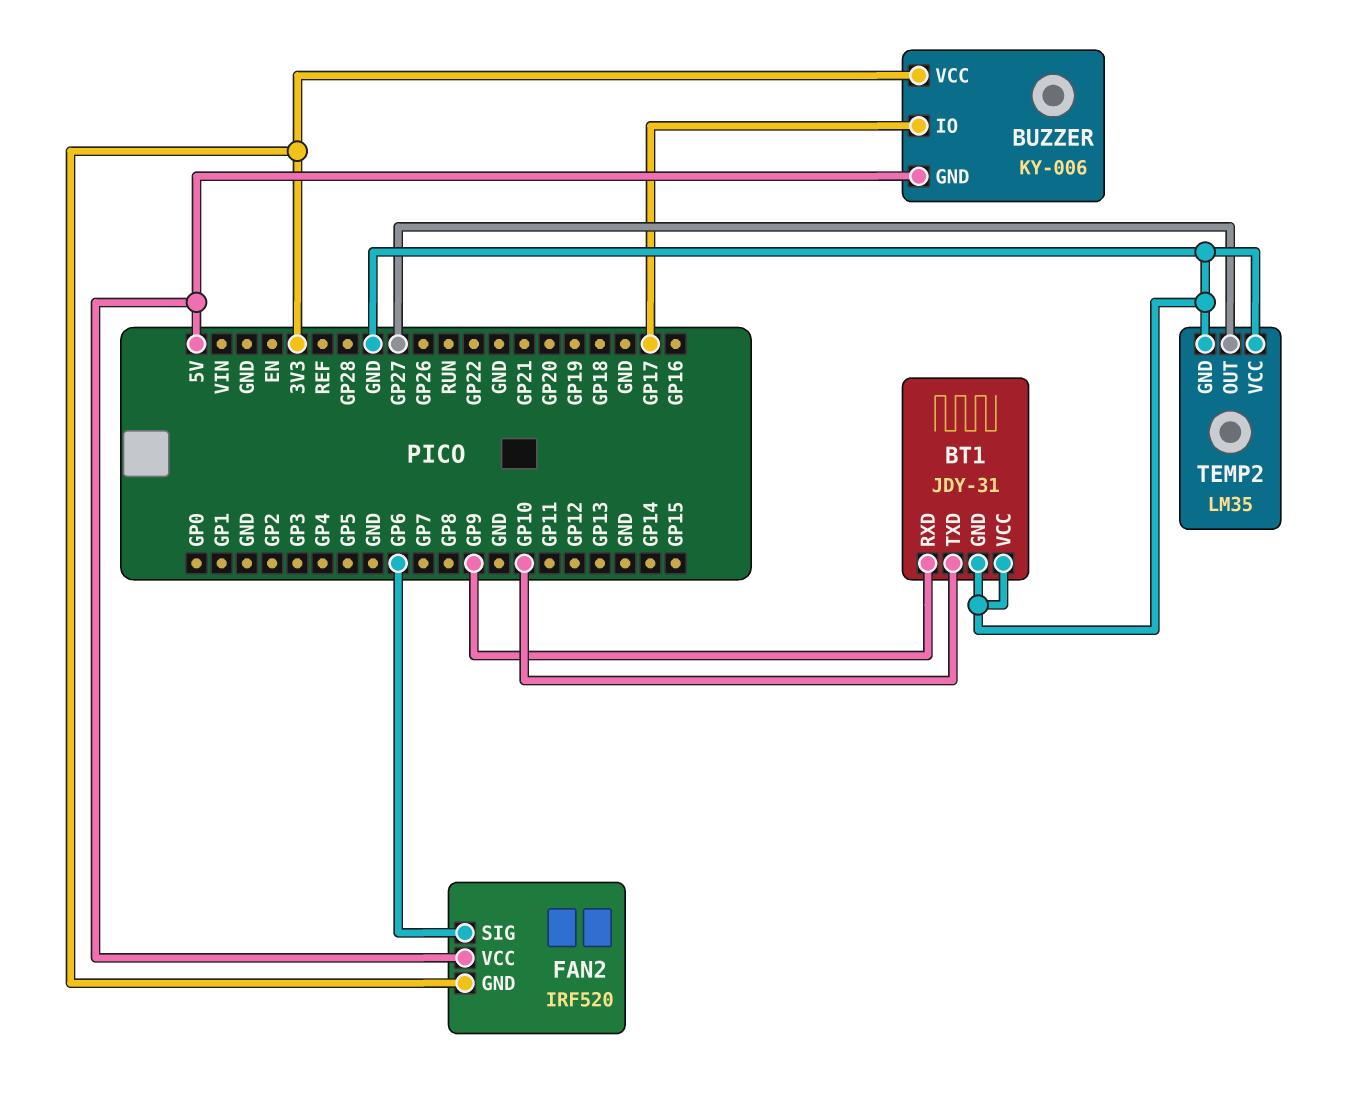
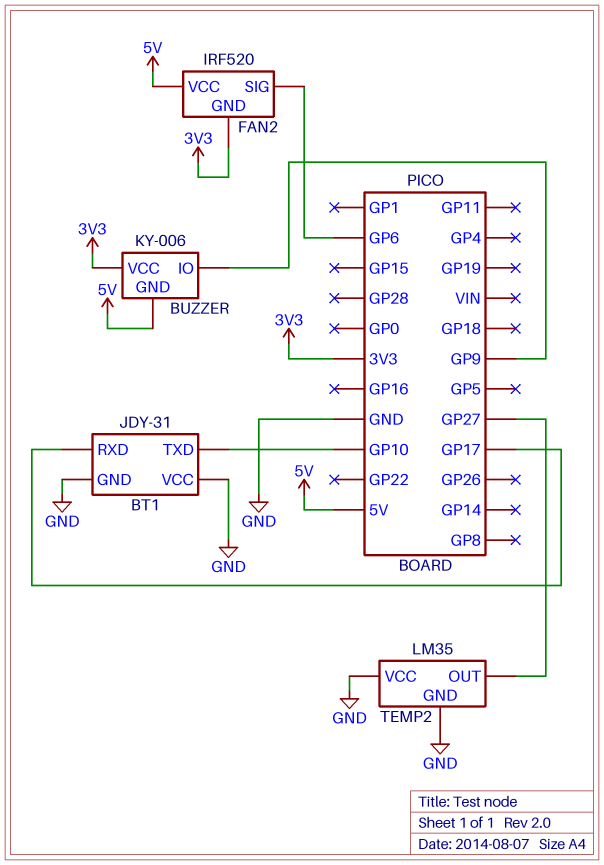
BT1 pin RXD: GP9 -> GP17
BUZZER pin IO: GP17 -> GP9

